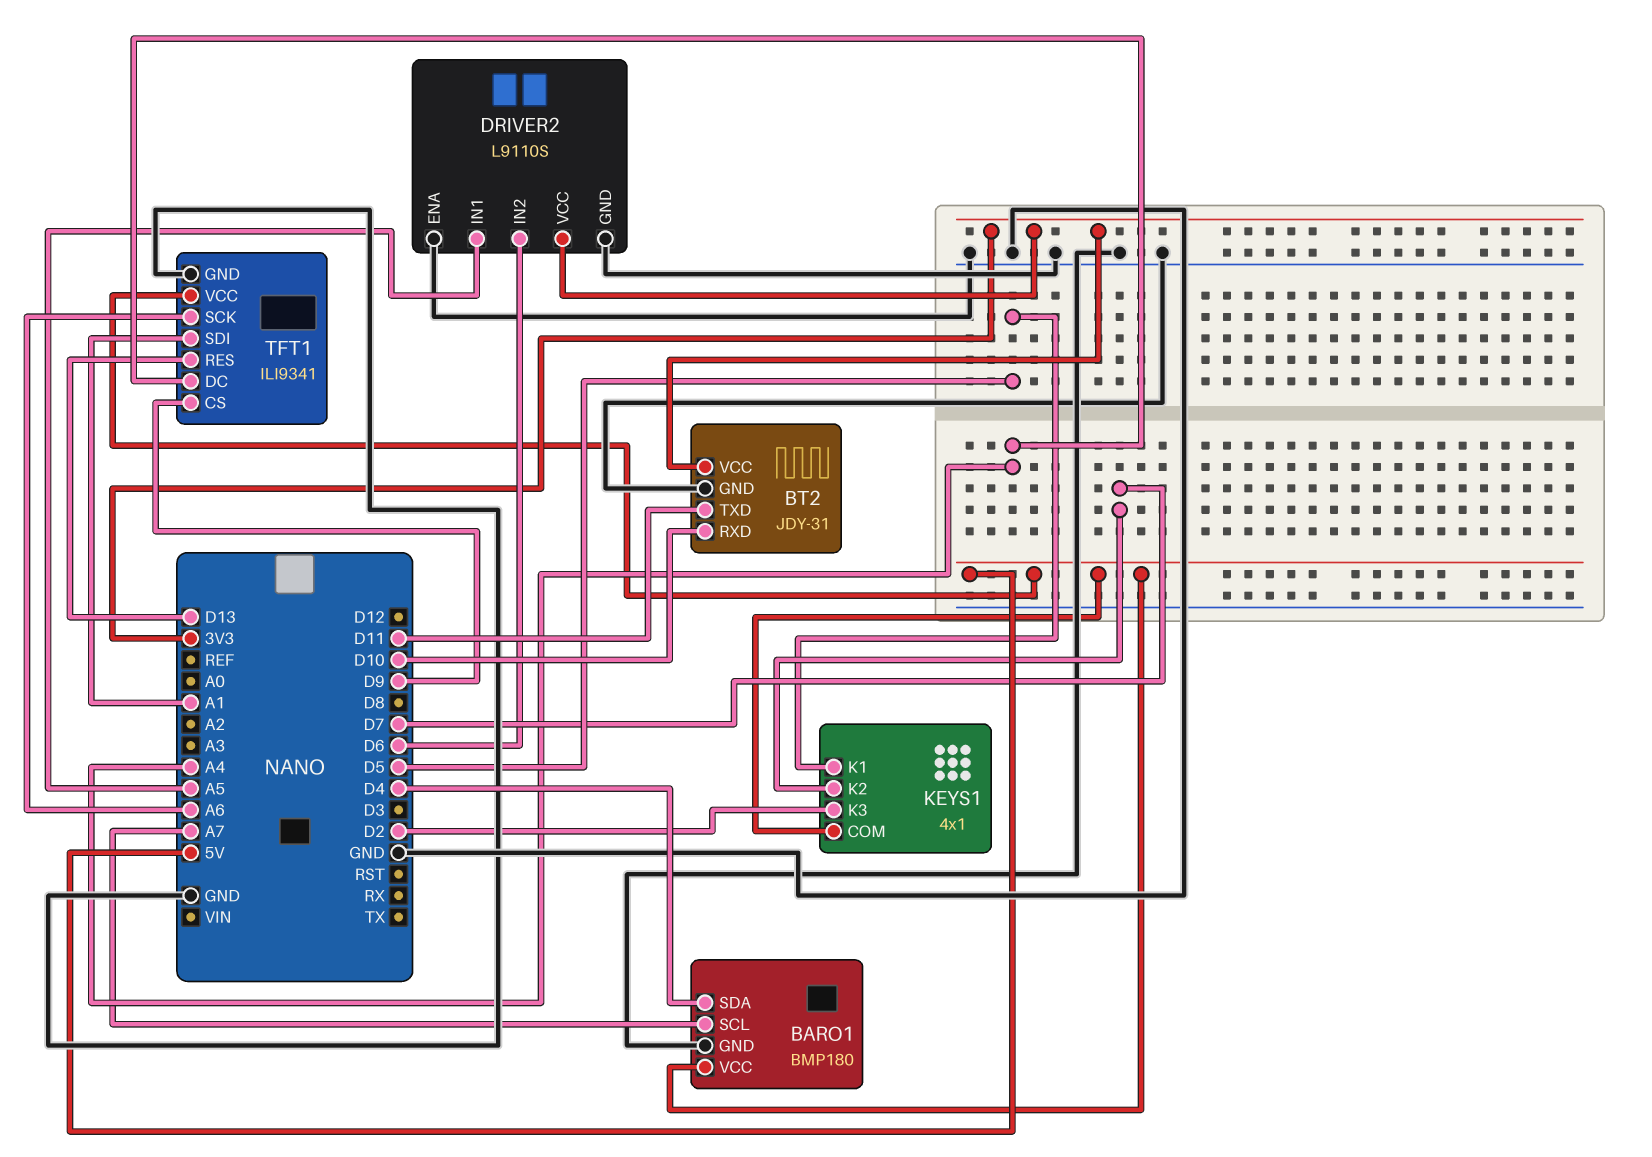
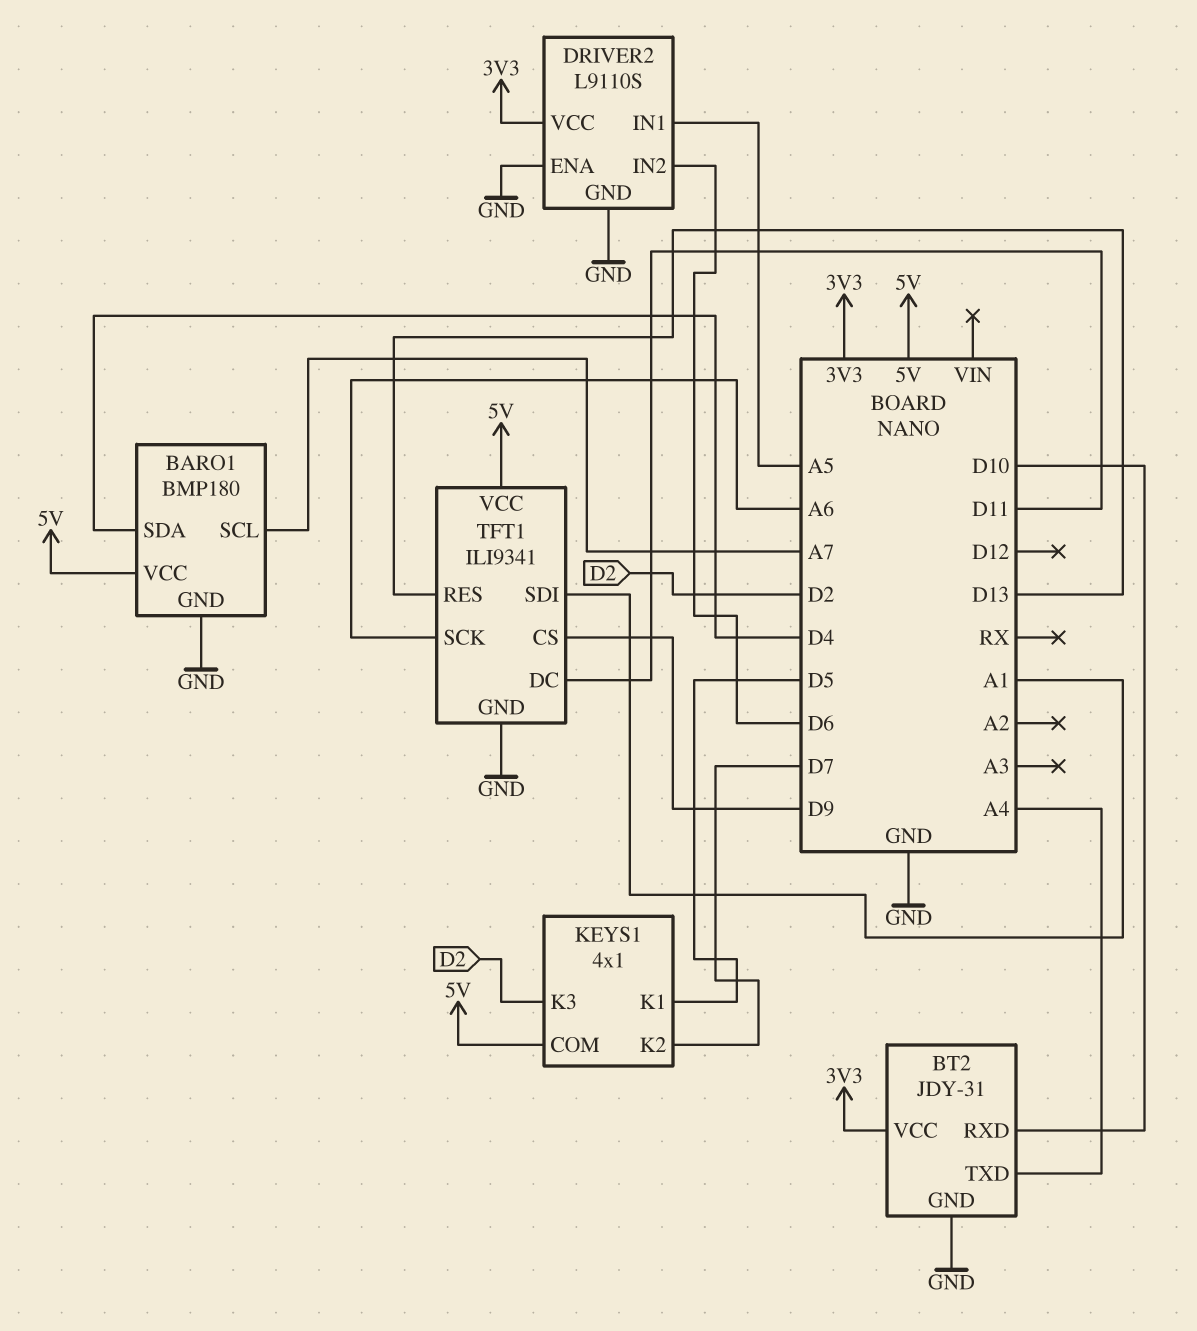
BT2 pin TXD: D11 -> A4
TFT1 pin DC: A4 -> D11

